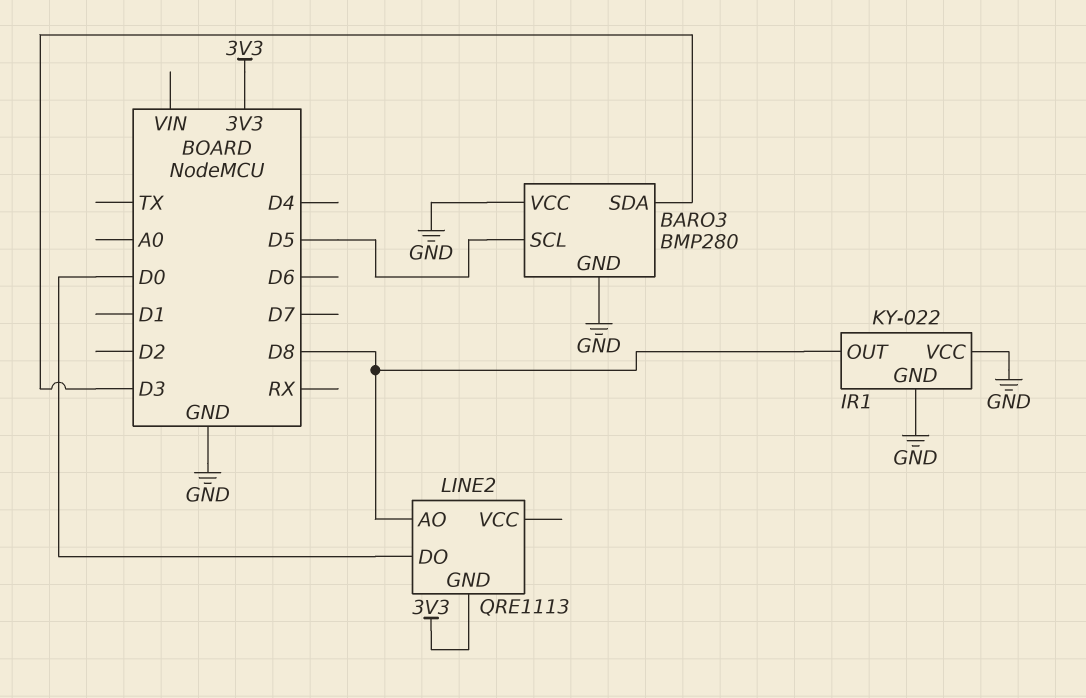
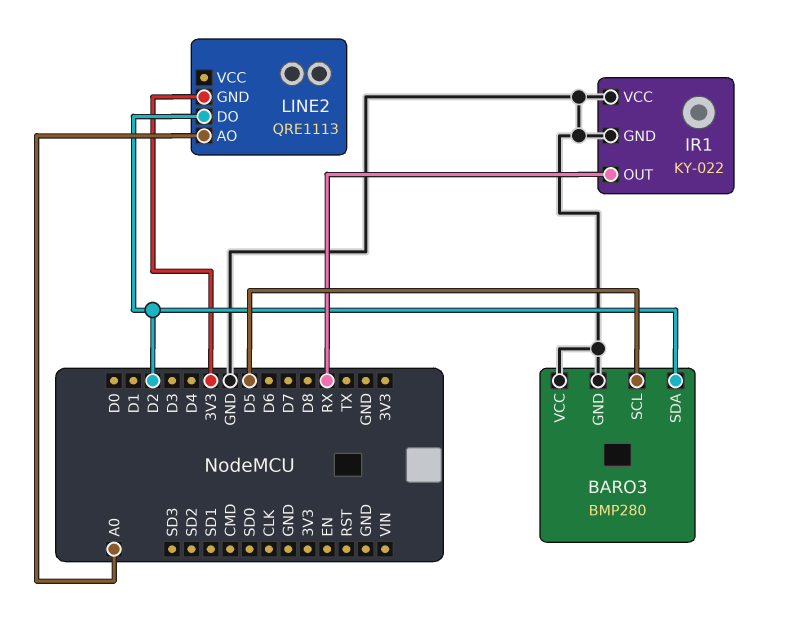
BARO3 pin SDA: D3 -> D2
IR1 pin OUT: D8 -> RX
LINE2 pin AO: D8 -> A0
LINE2 pin DO: D0 -> D2

